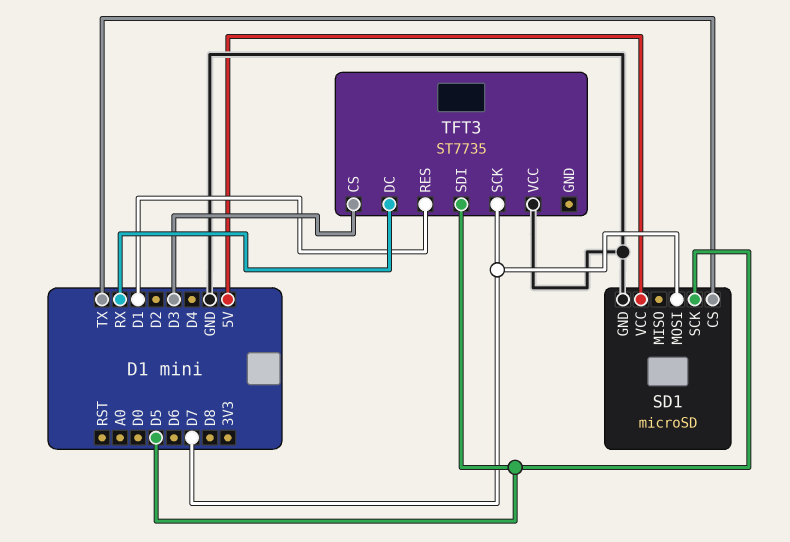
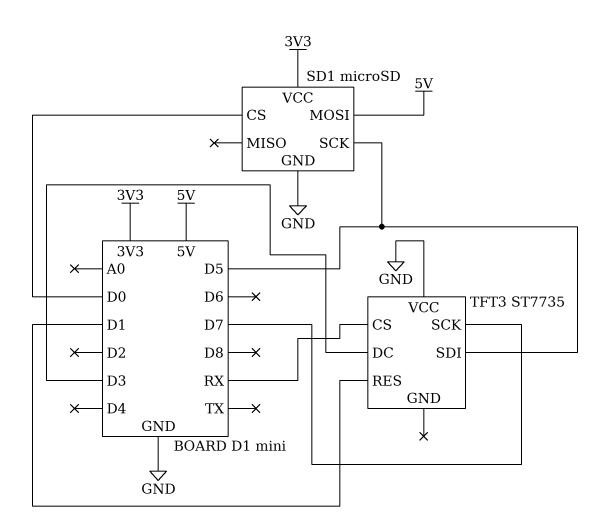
SD1 pin CS: TX -> D0
SD1 pin MOSI: D7 -> 5V
SD1 pin VCC: 5V -> 3V3
TFT3 pin CS: D3 -> RX
TFT3 pin DC: RX -> D3

